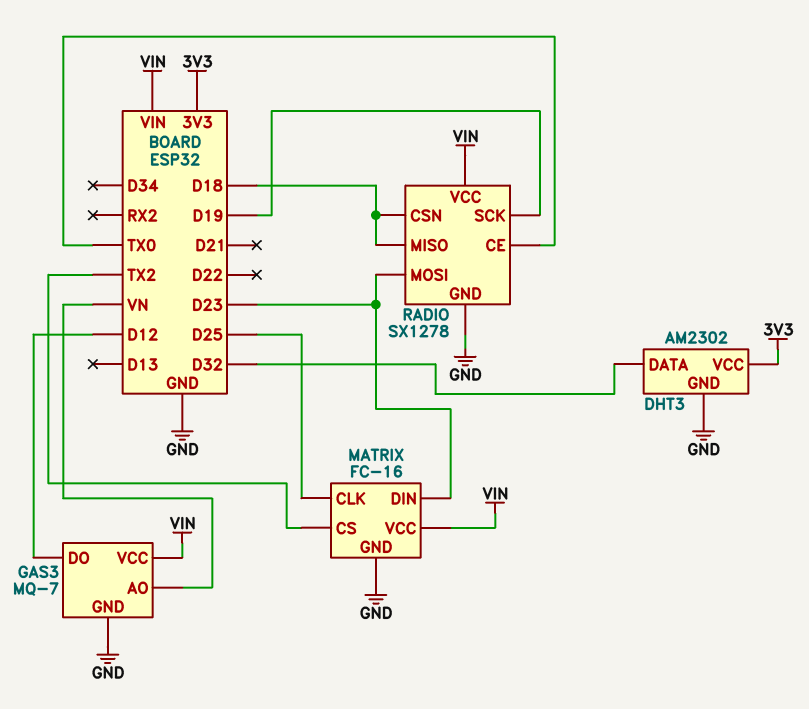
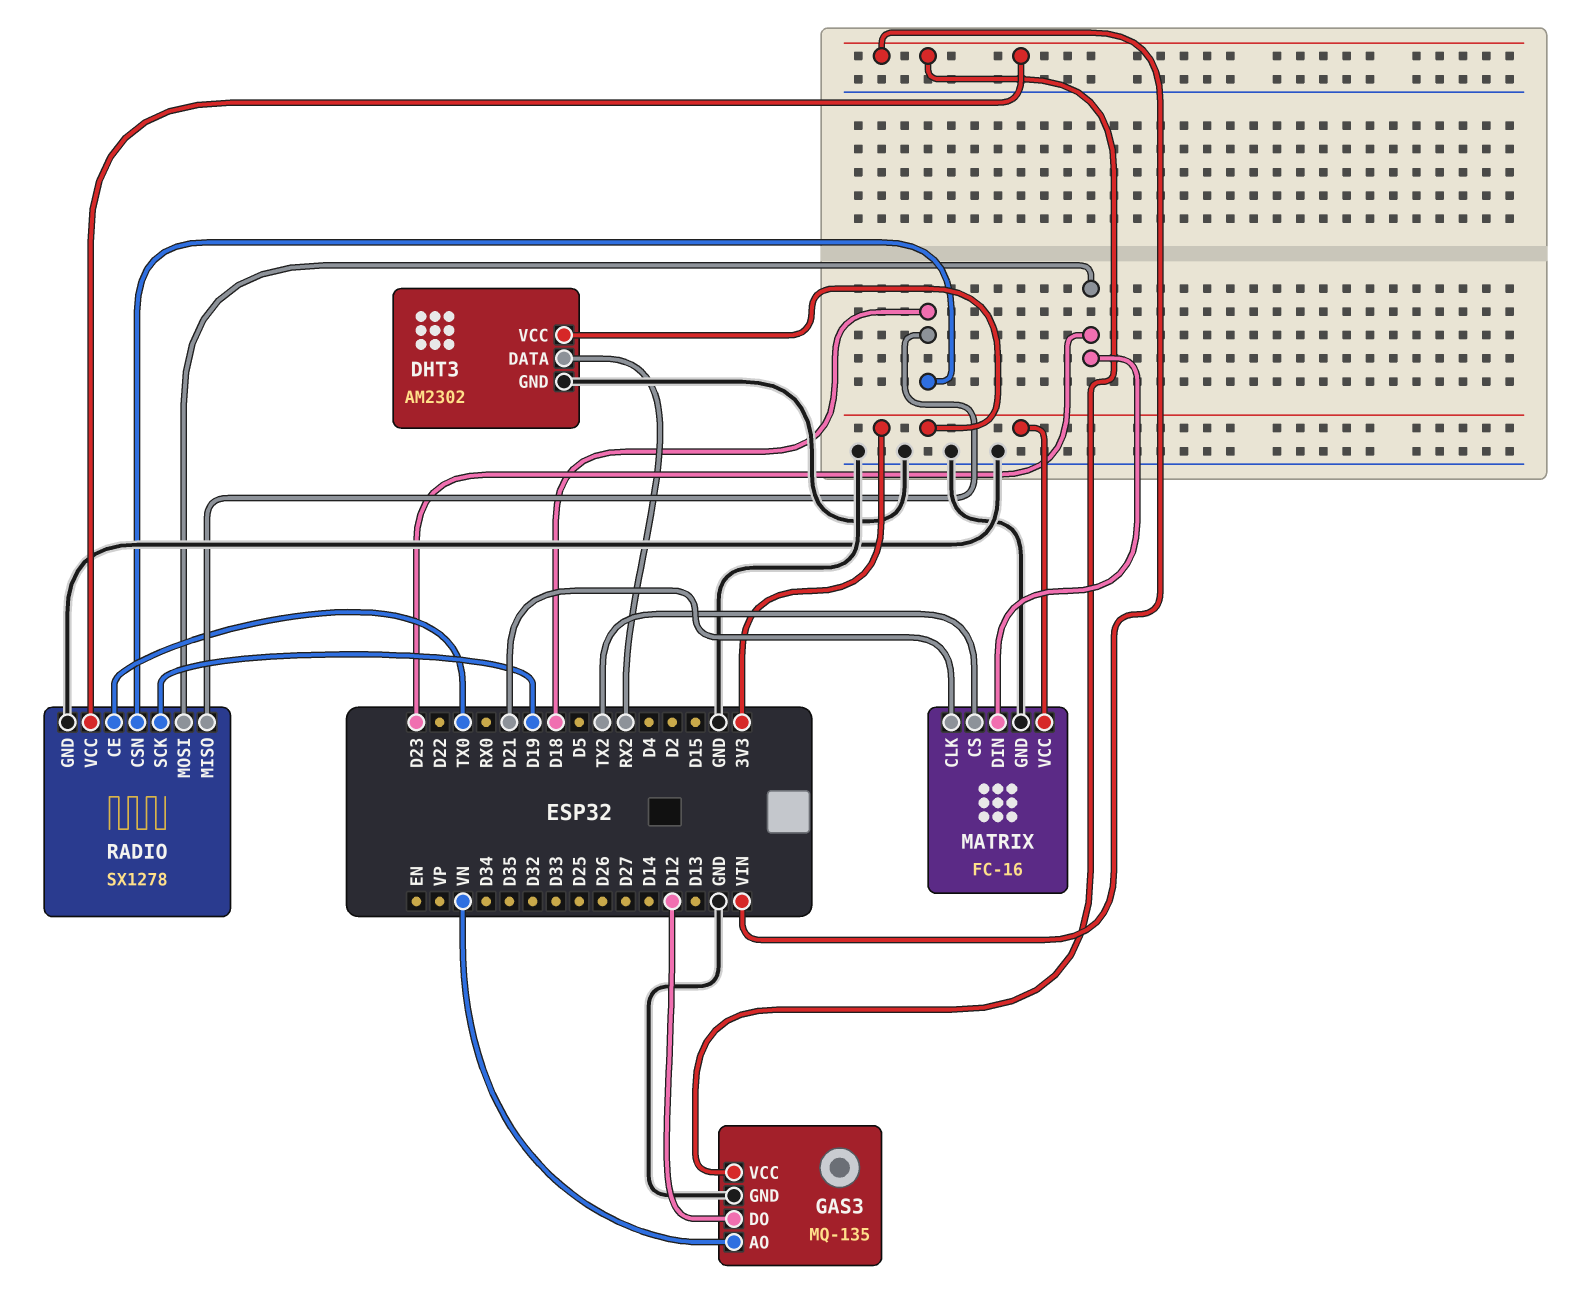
DHT3 pin DATA: D32 -> RX2
GAS3: MQ-7 -> MQ-135
MATRIX pin CLK: D25 -> D21
MATRIX pin VCC: VIN -> 3V3

